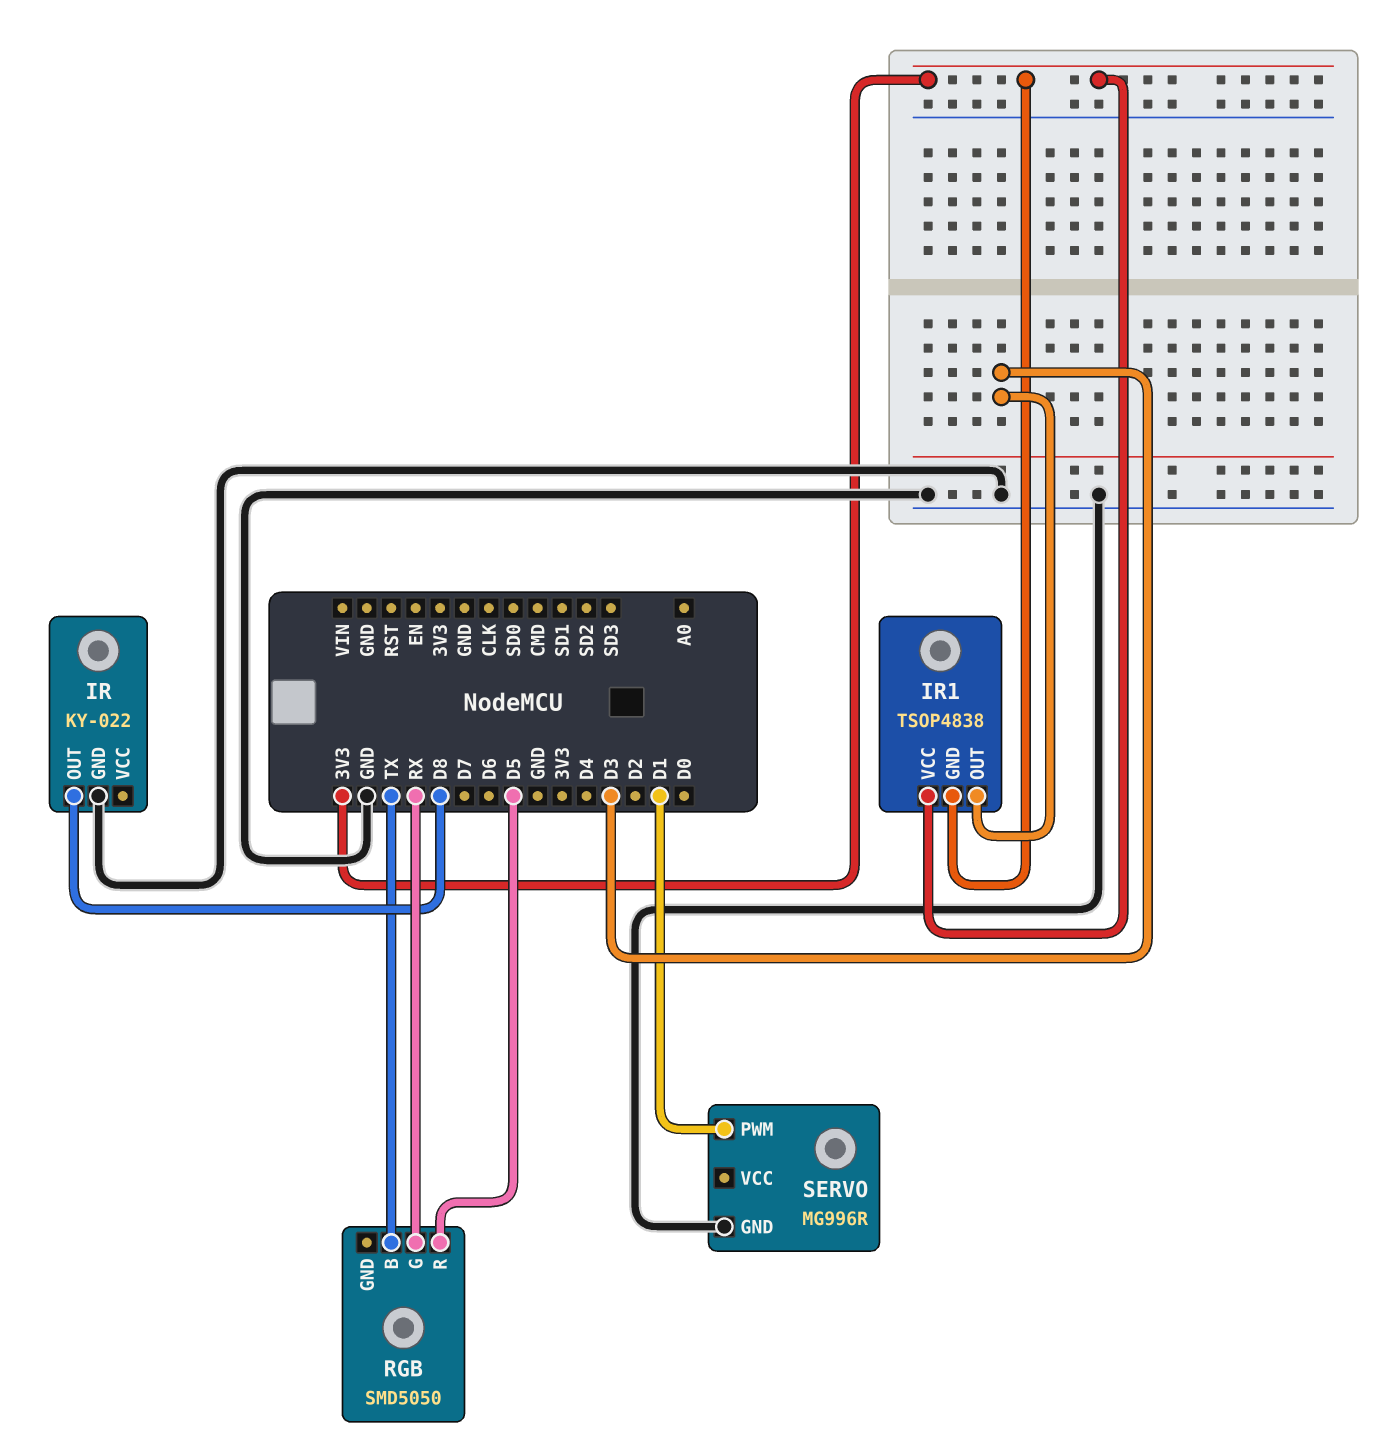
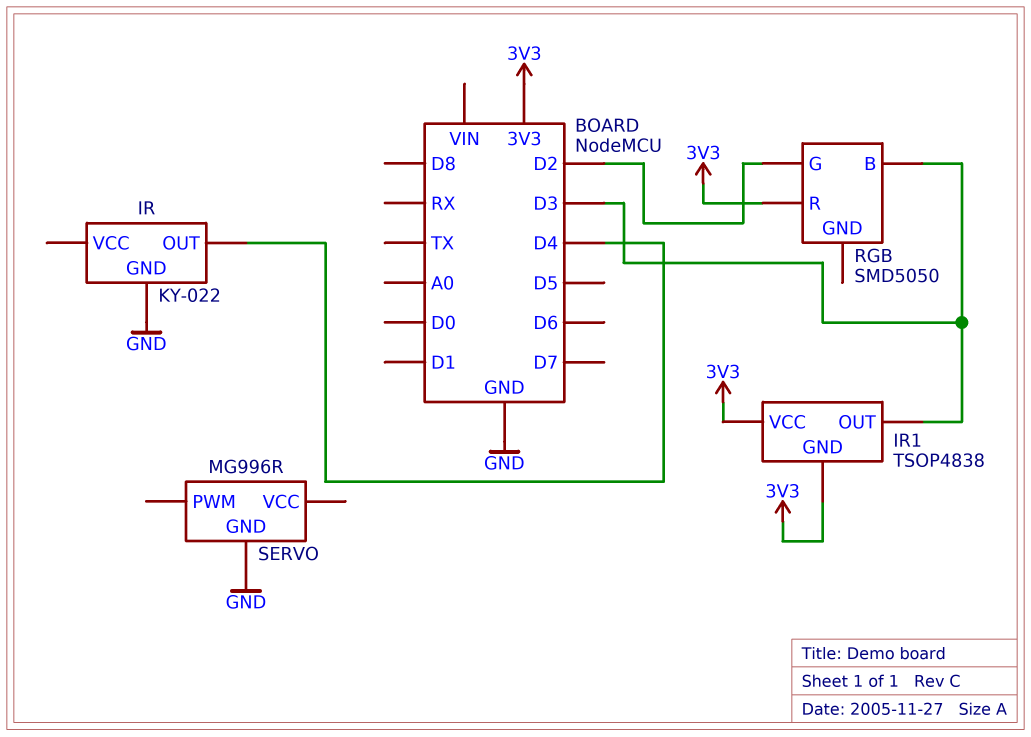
IR pin OUT: D8 -> D4
RGB pin B: TX -> D3
RGB pin G: RX -> D2
RGB pin R: D5 -> 3V3
SERVO pin PWM: D1 -> none

